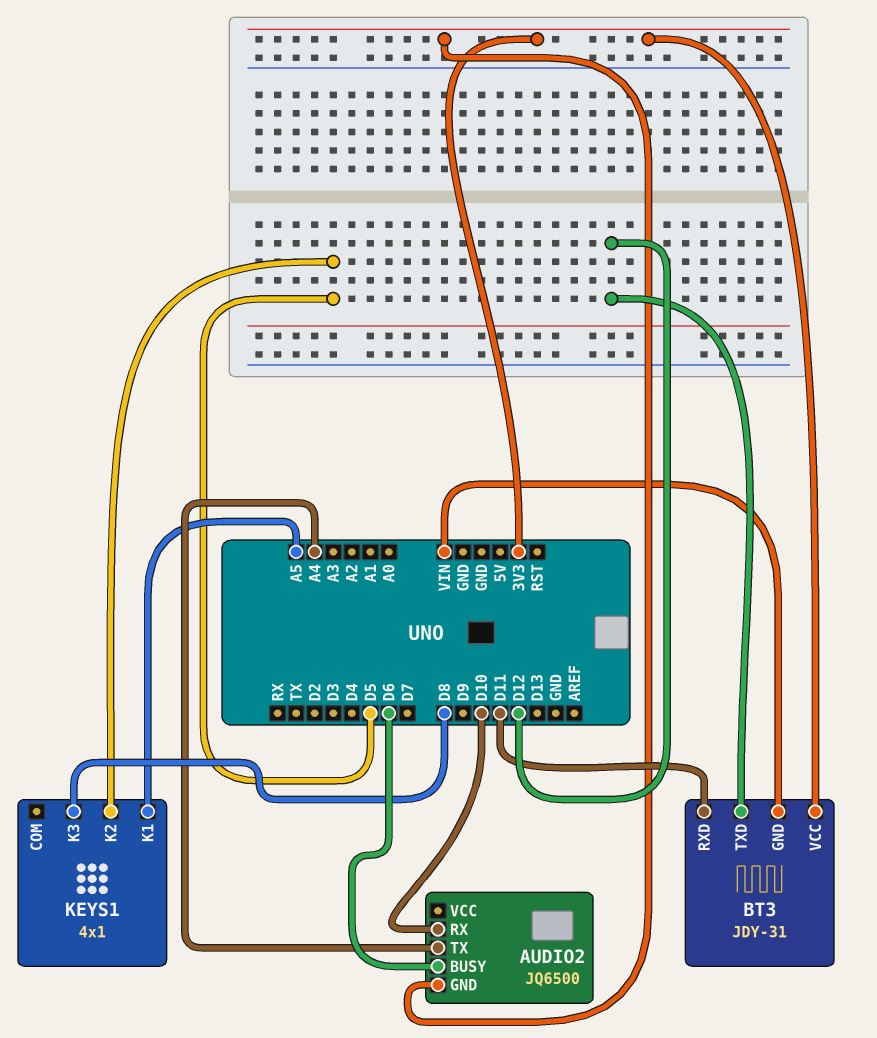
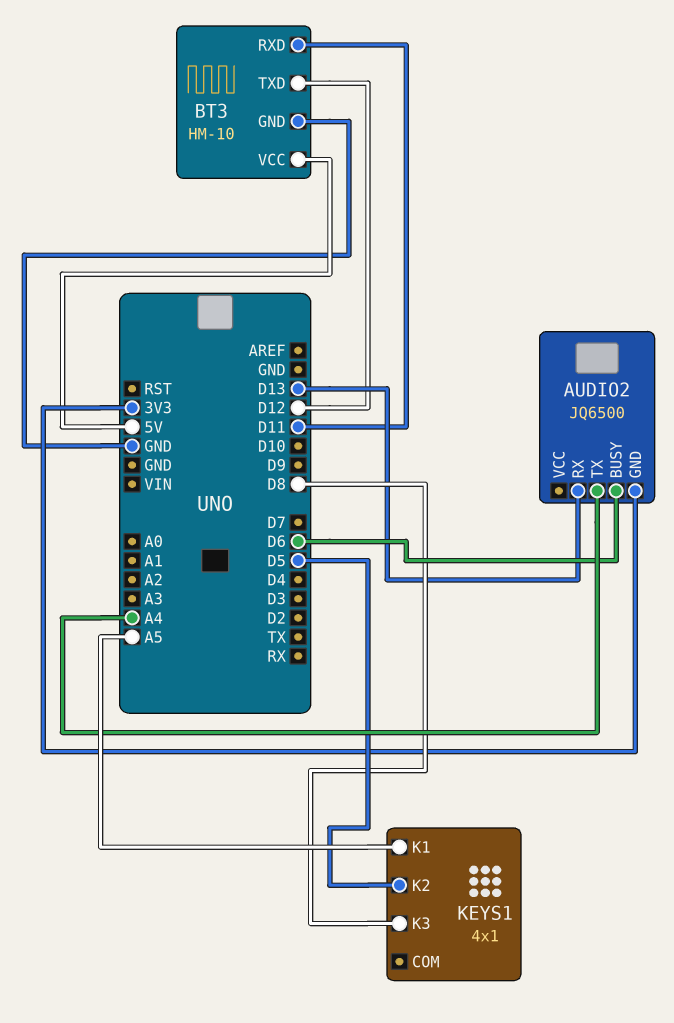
AUDIO2 pin RX: D10 -> D13
BT3: JDY-31 -> HM-10
BT3 pin GND: VIN -> GND
BT3 pin VCC: 3V3 -> 5V

